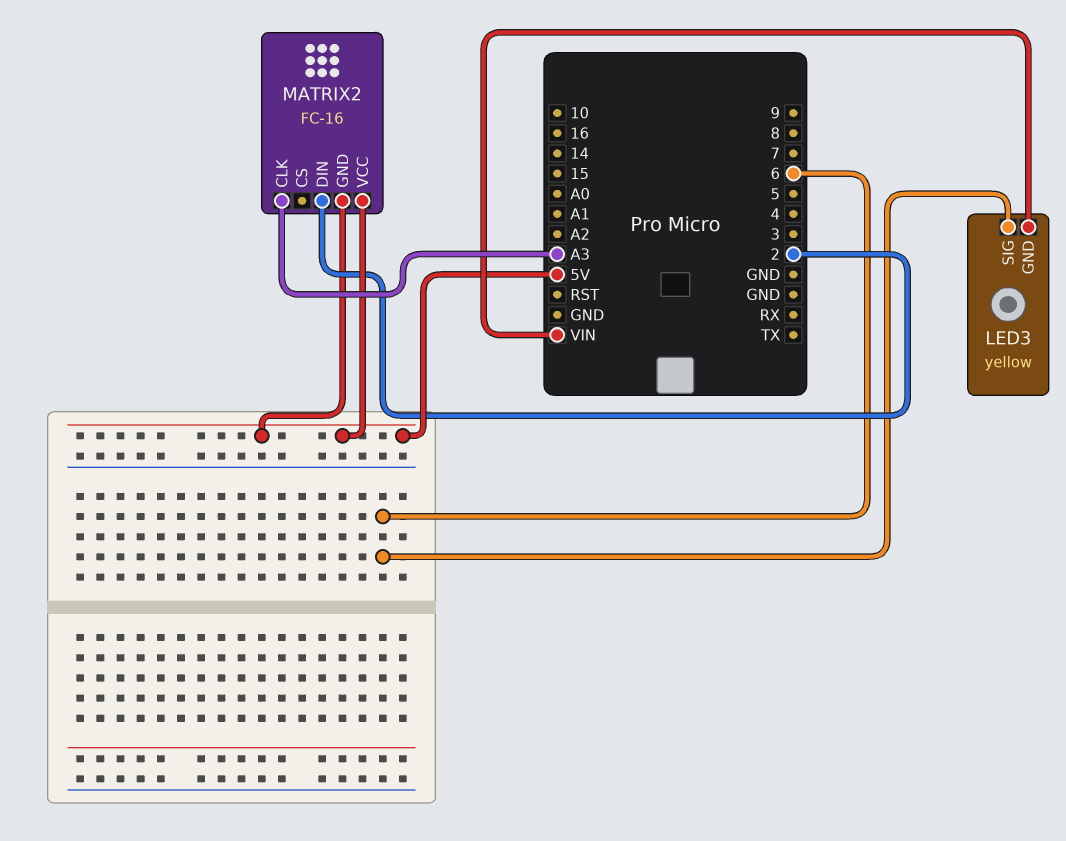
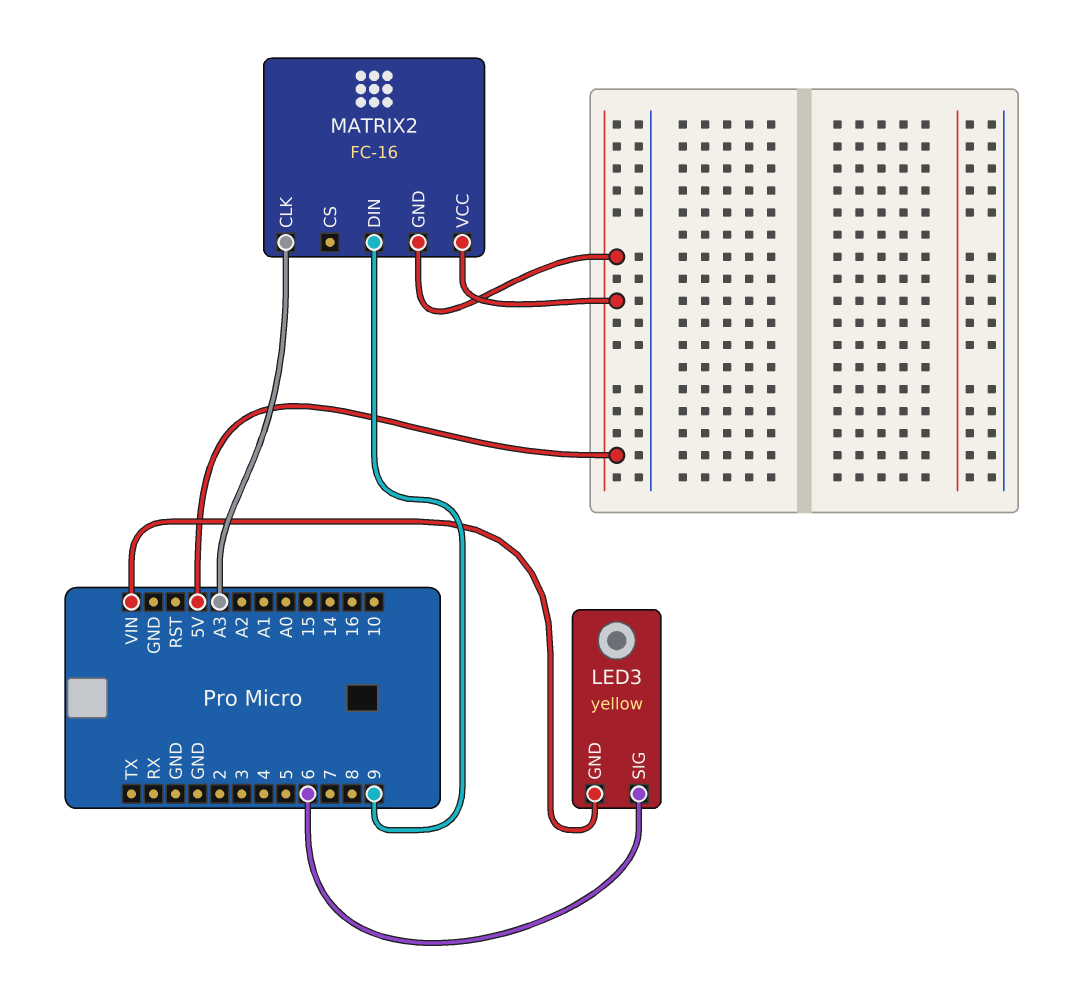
MATRIX2 pin DIN: 2 -> 9

